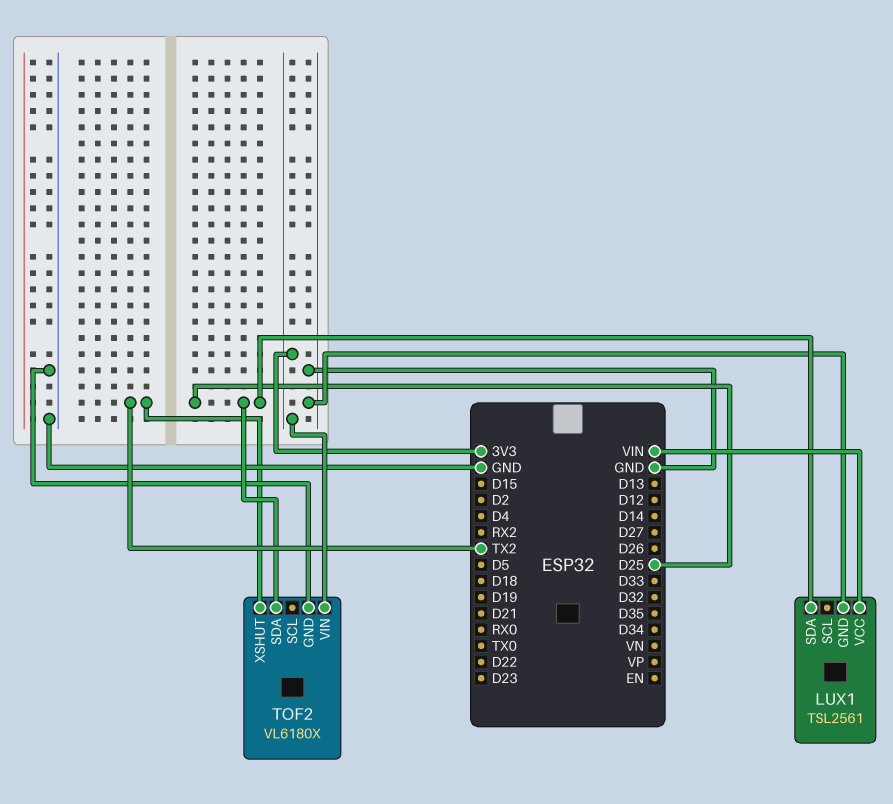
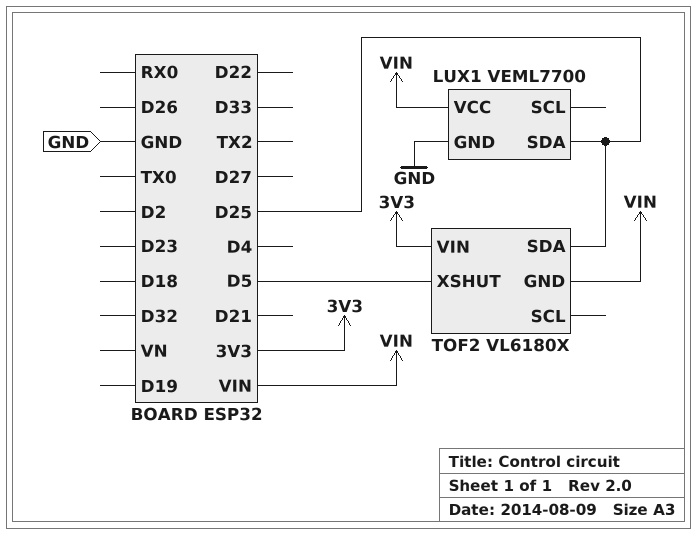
LUX1: TSL2561 -> VEML7700
TOF2 pin GND: GND -> VIN
TOF2 pin XSHUT: TX2 -> D5

